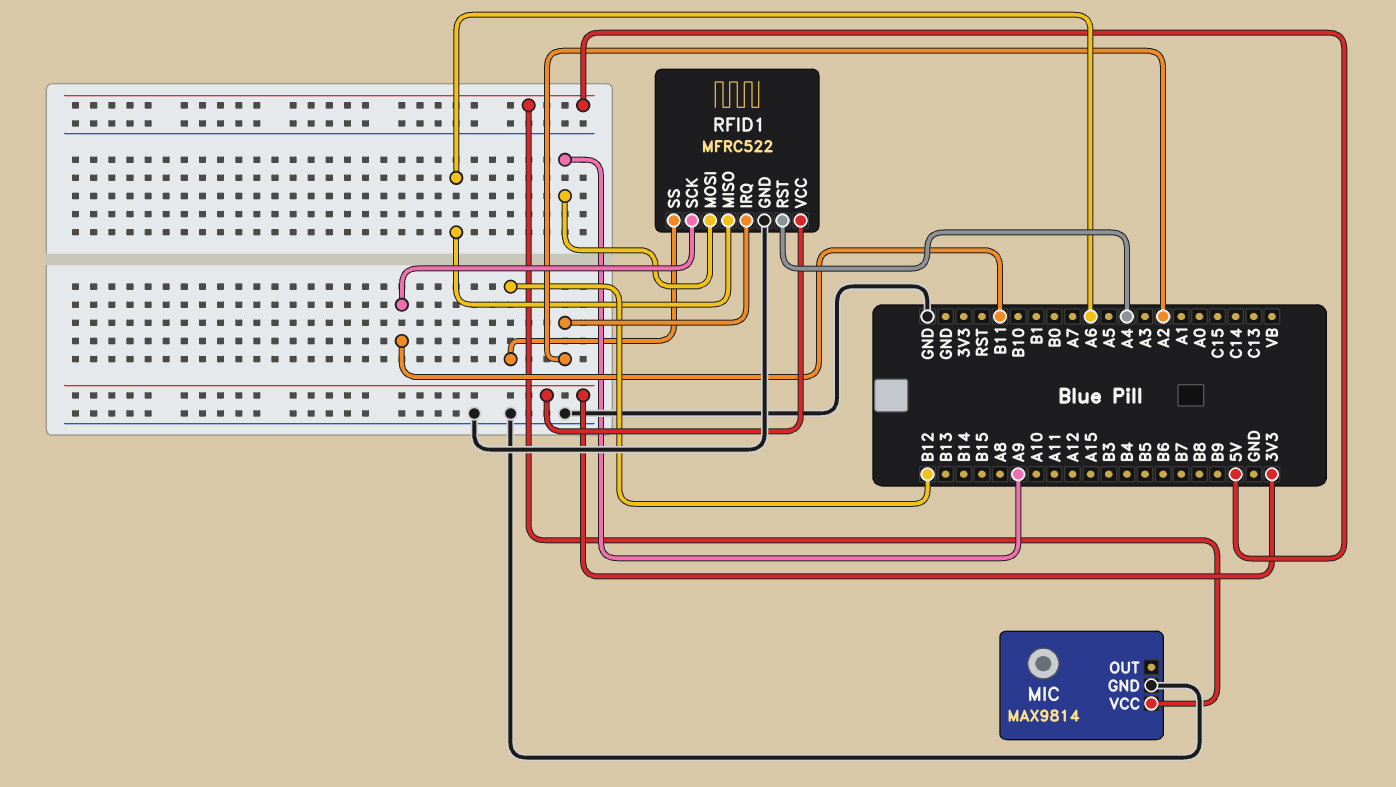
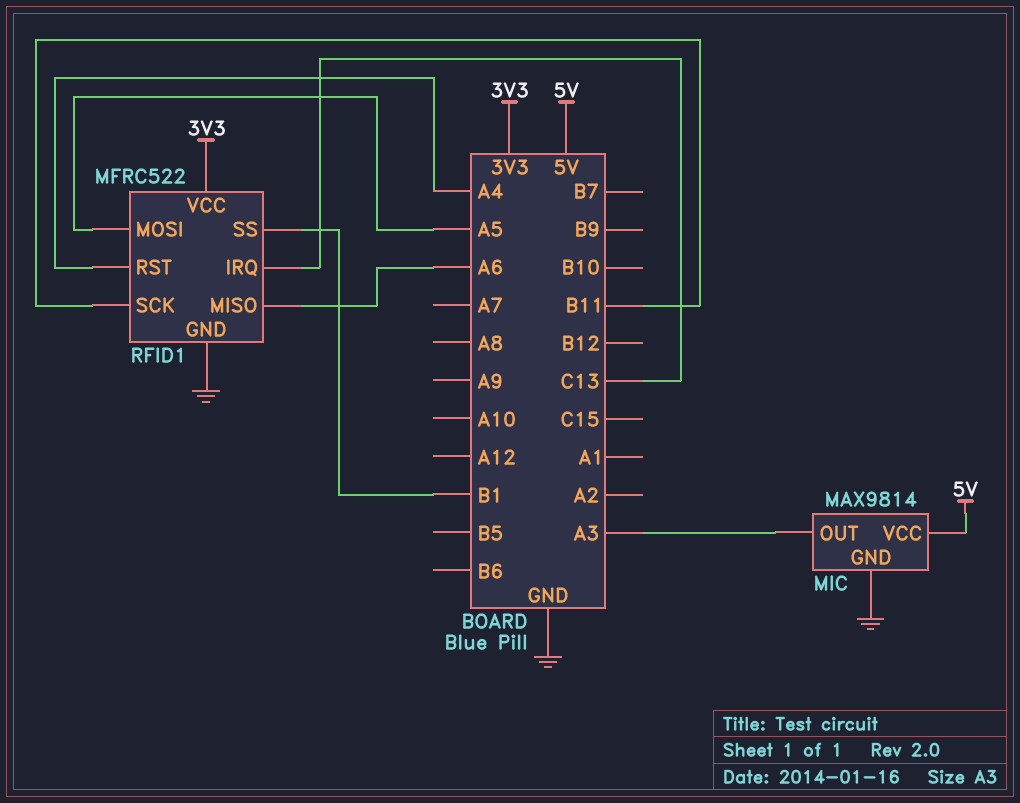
MIC pin OUT: none -> A3
RFID1 pin IRQ: A2 -> C13
RFID1 pin MOSI: A9 -> A5
RFID1 pin SS: B12 -> B1

